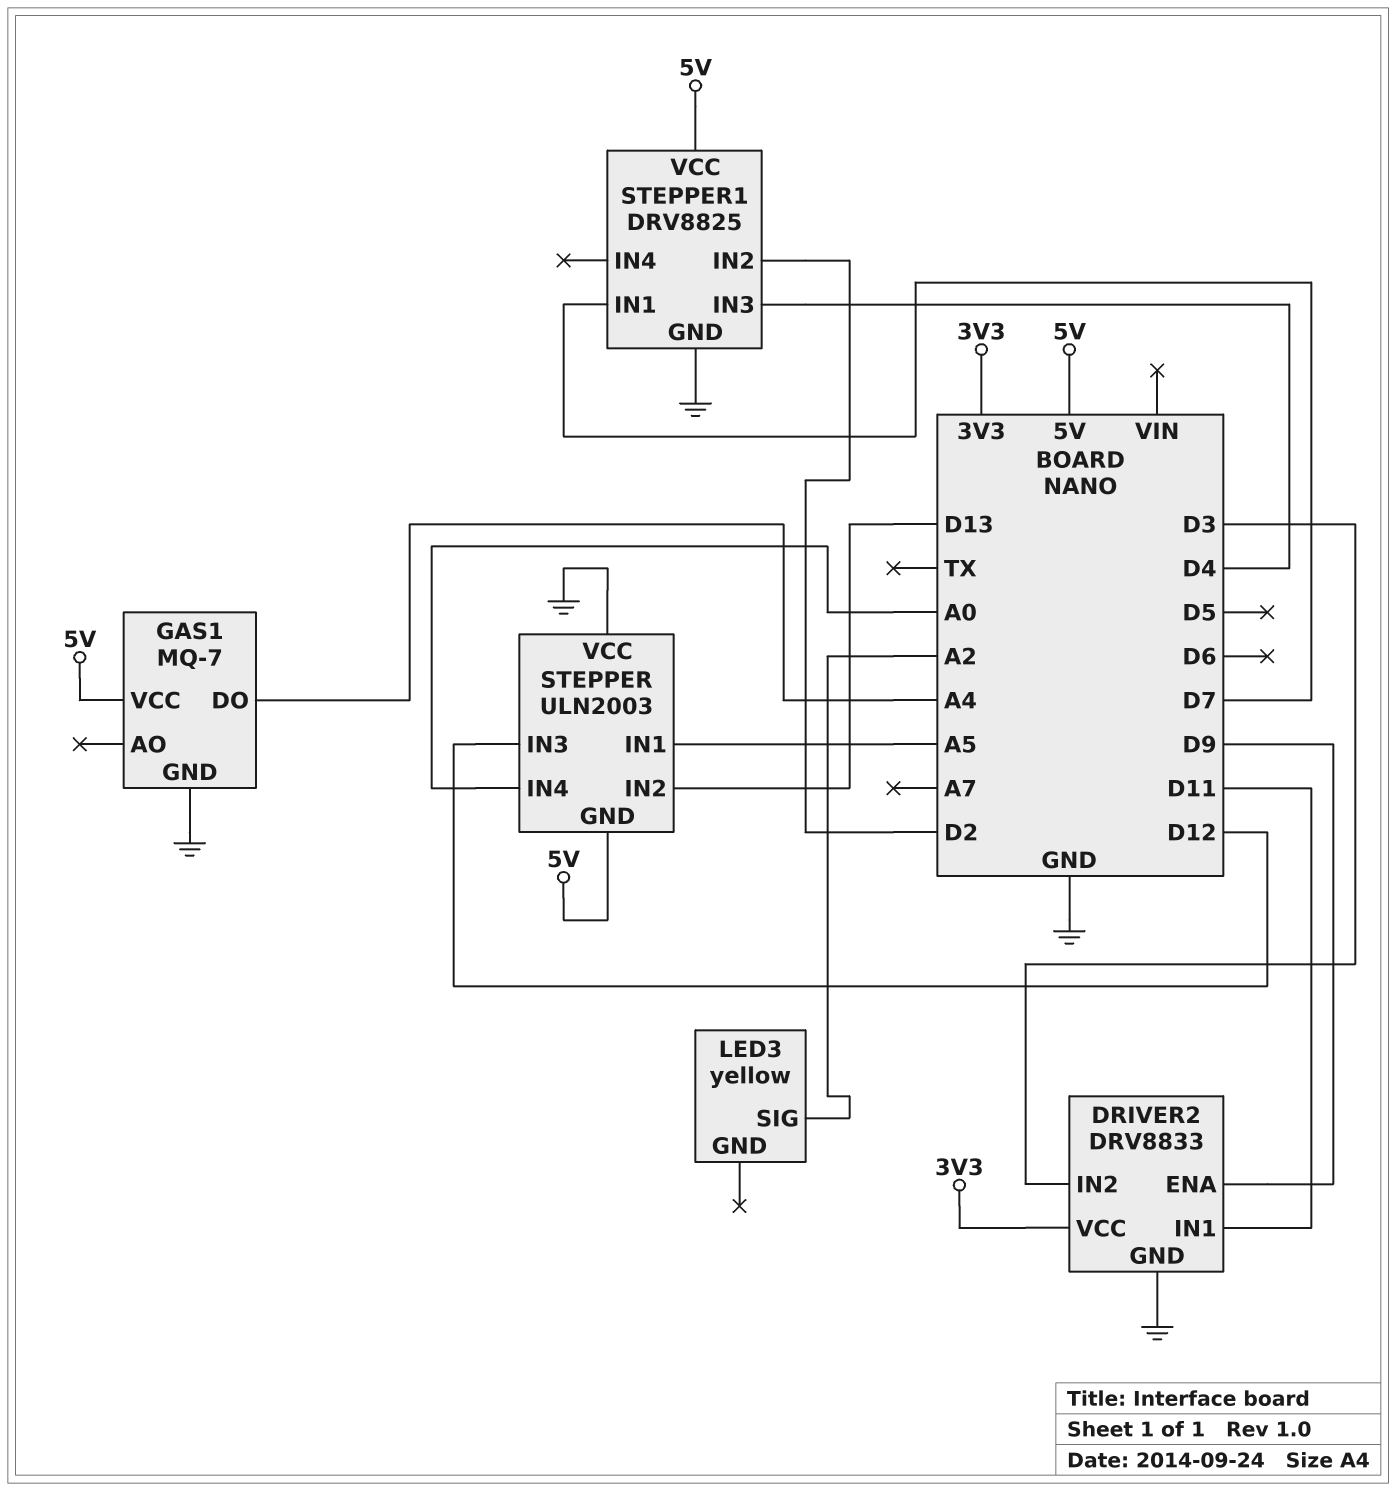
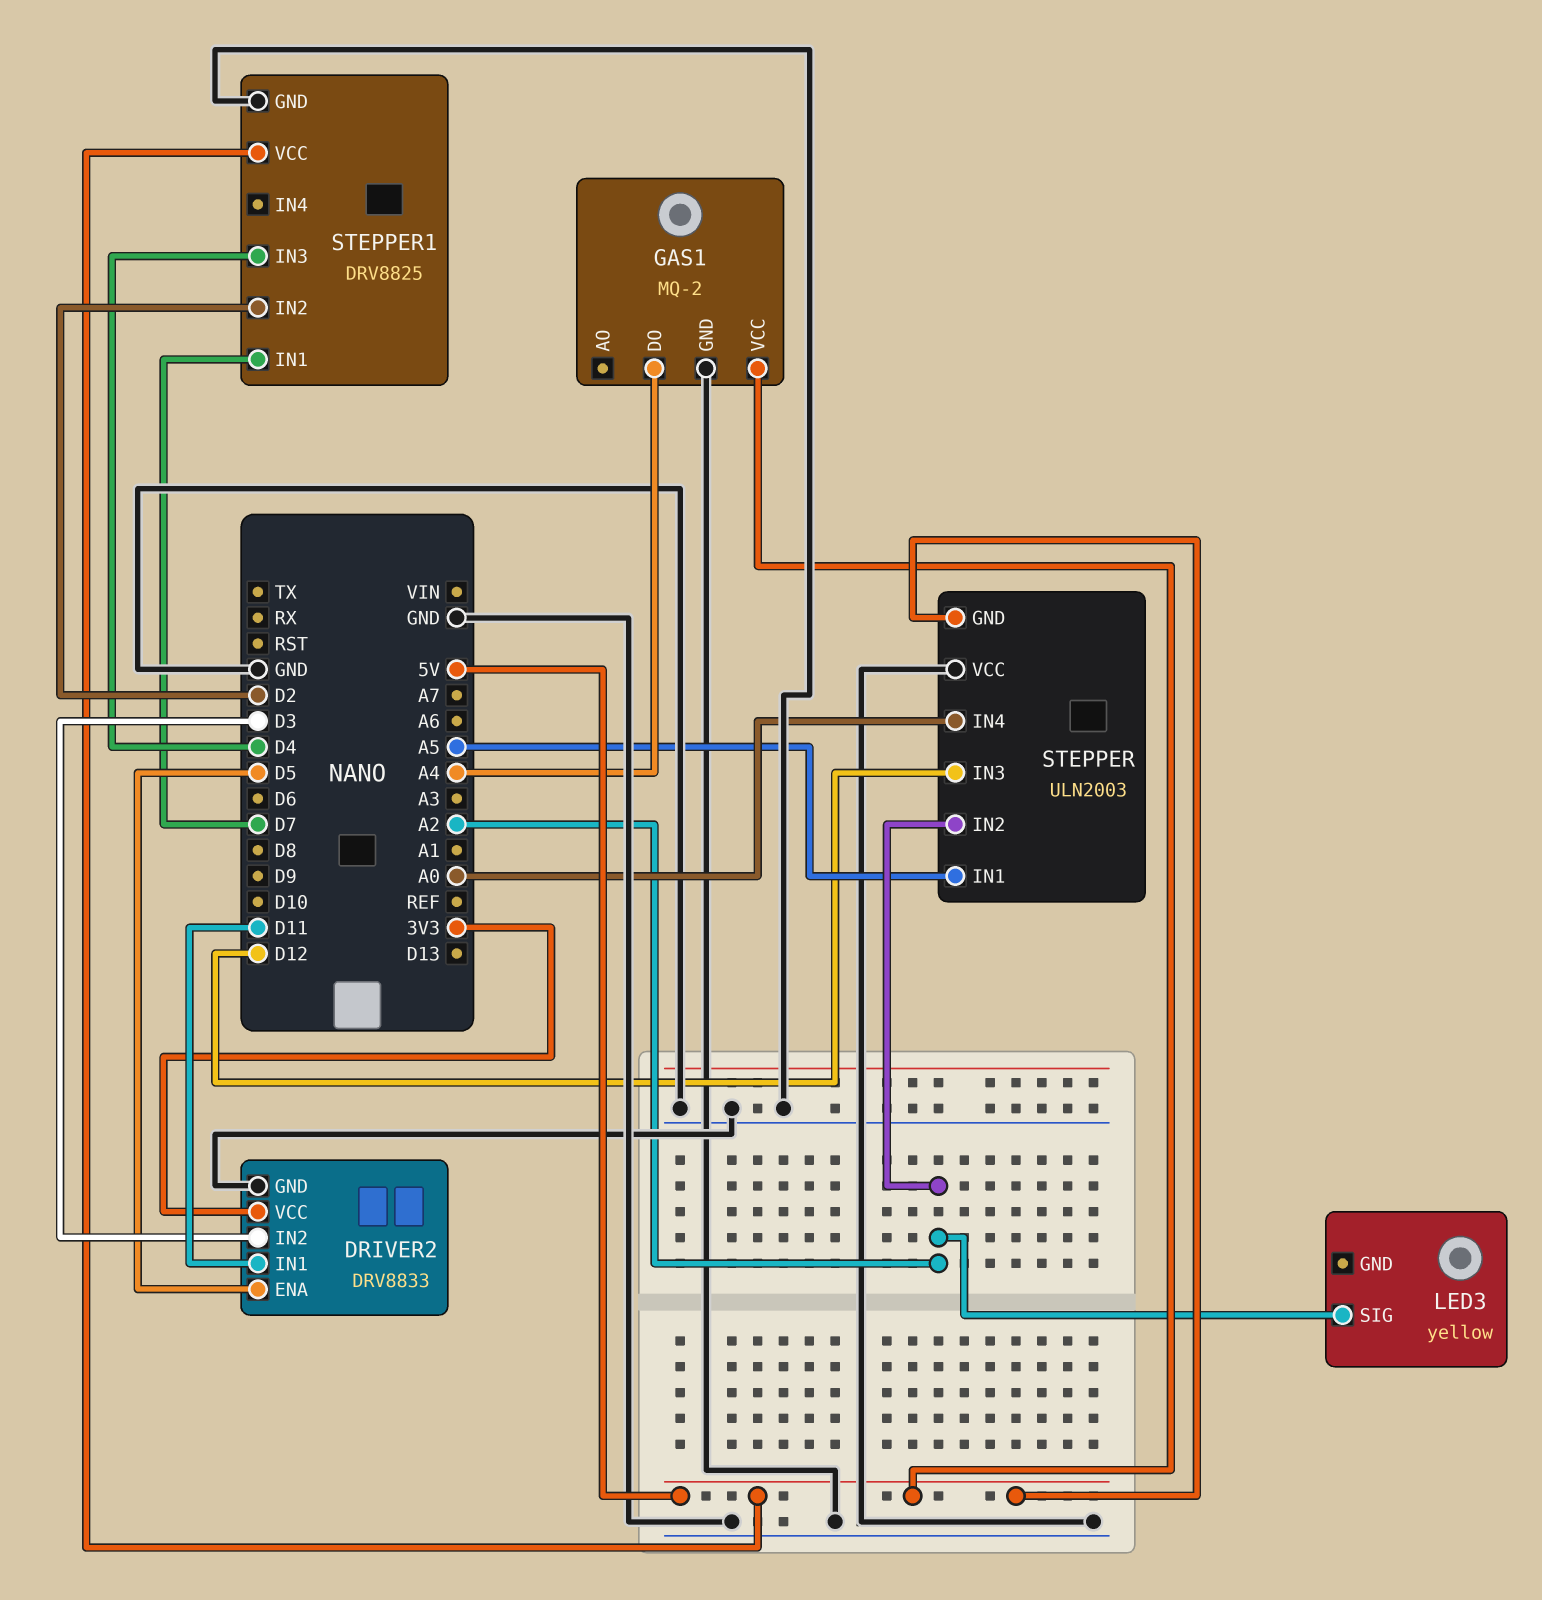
DRIVER2 pin ENA: D9 -> D5
GAS1: MQ-7 -> MQ-2
STEPPER pin IN2: D13 -> A2

